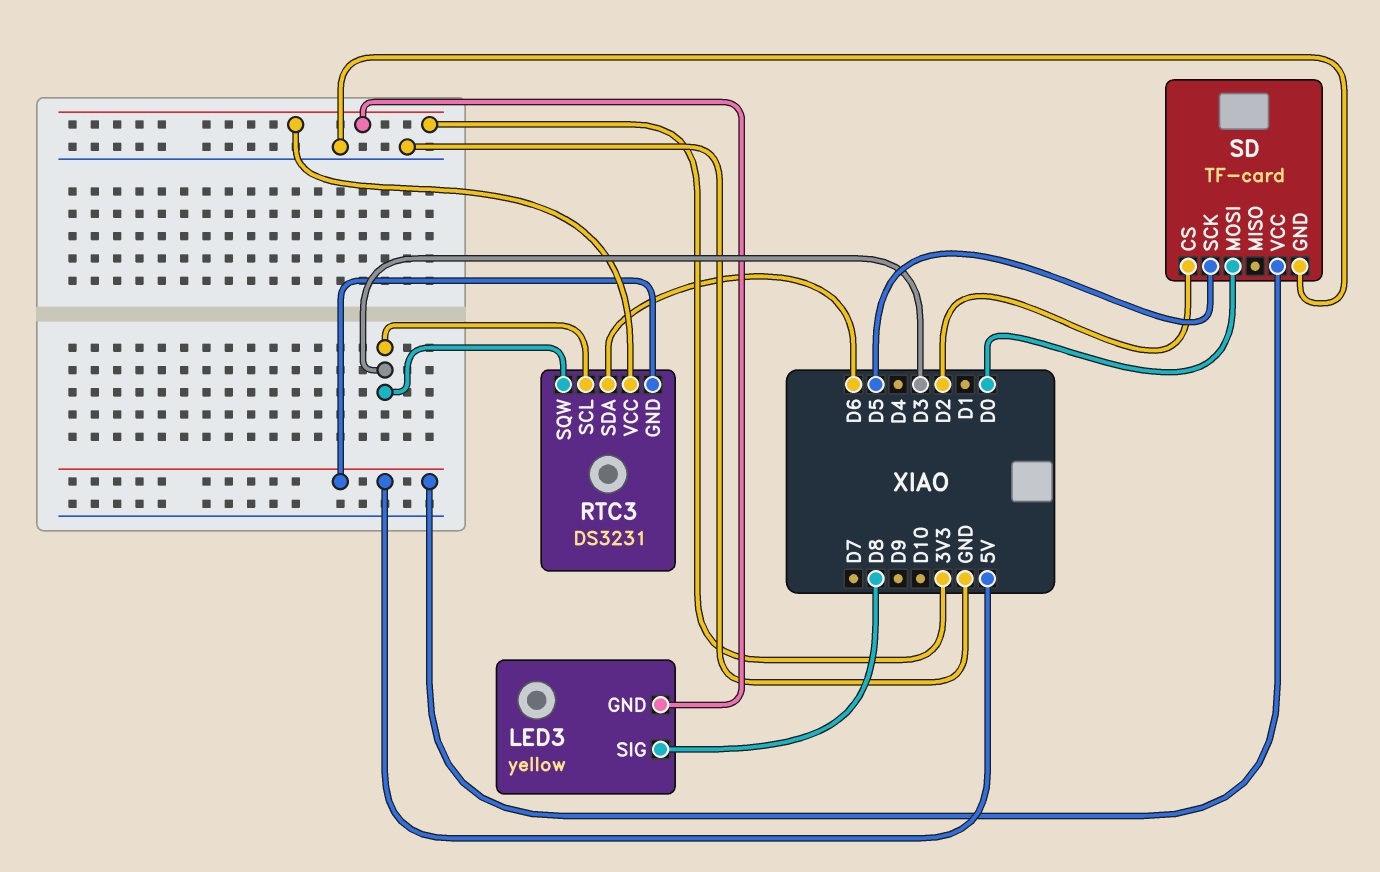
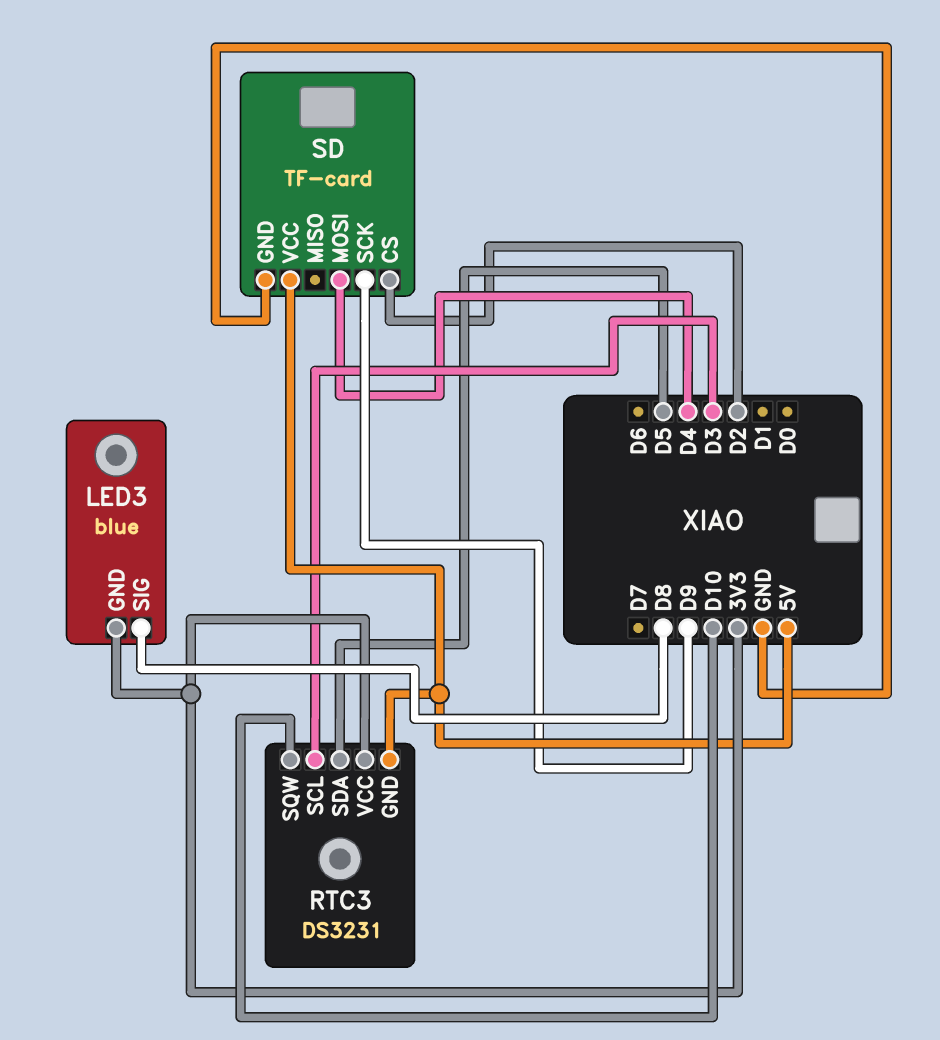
LED3: yellow -> blue
RTC3 pin SDA: D6 -> D5
RTC3 pin SQW: D3 -> D10
SD pin MOSI: D0 -> D4
SD pin SCK: D5 -> D9

